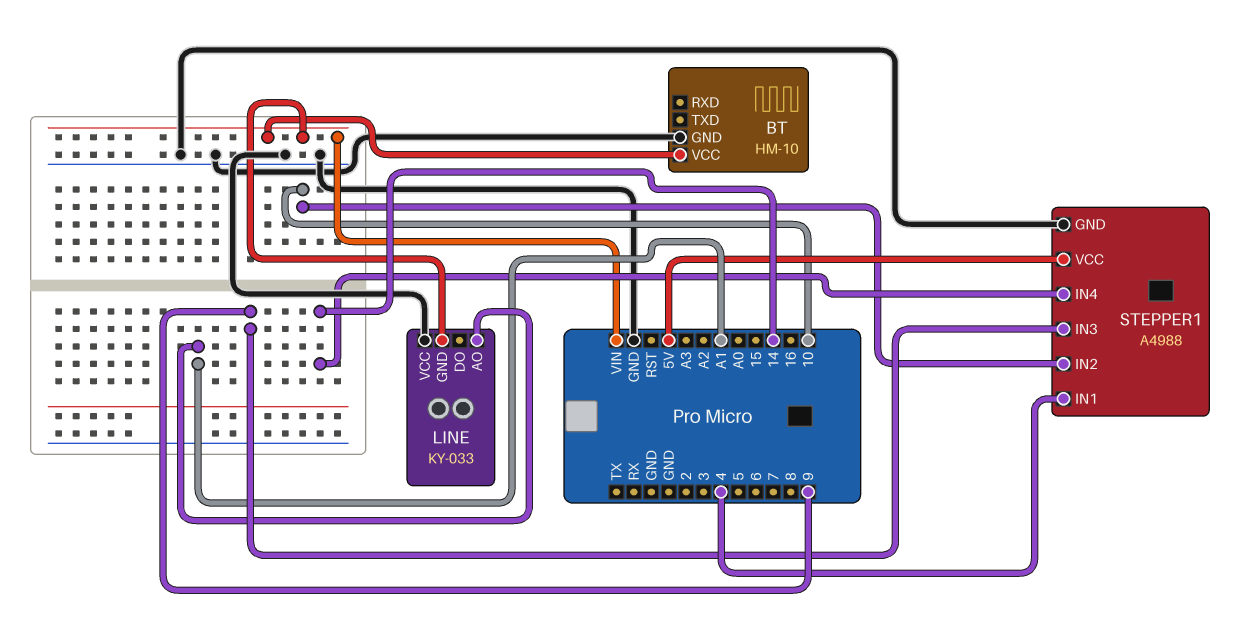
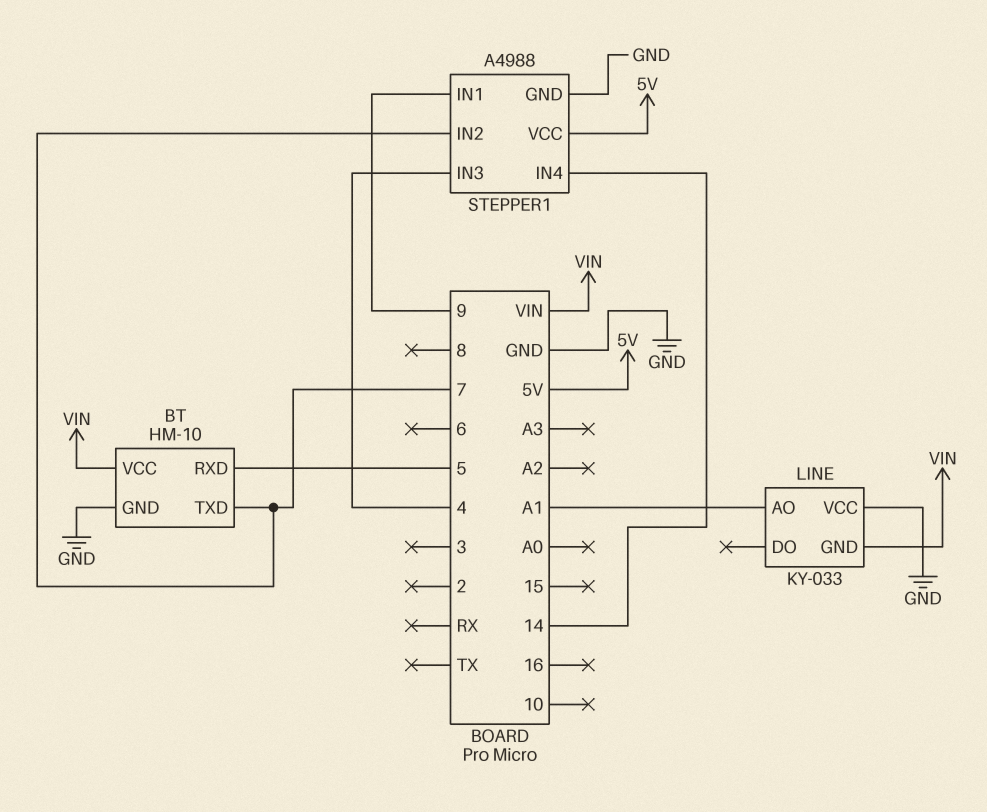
BT pin RXD: none -> 5
BT pin TXD: none -> 7
STEPPER1 pin IN1: 4 -> 9
STEPPER1 pin IN2: 10 -> 7
STEPPER1 pin IN3: 9 -> 4

